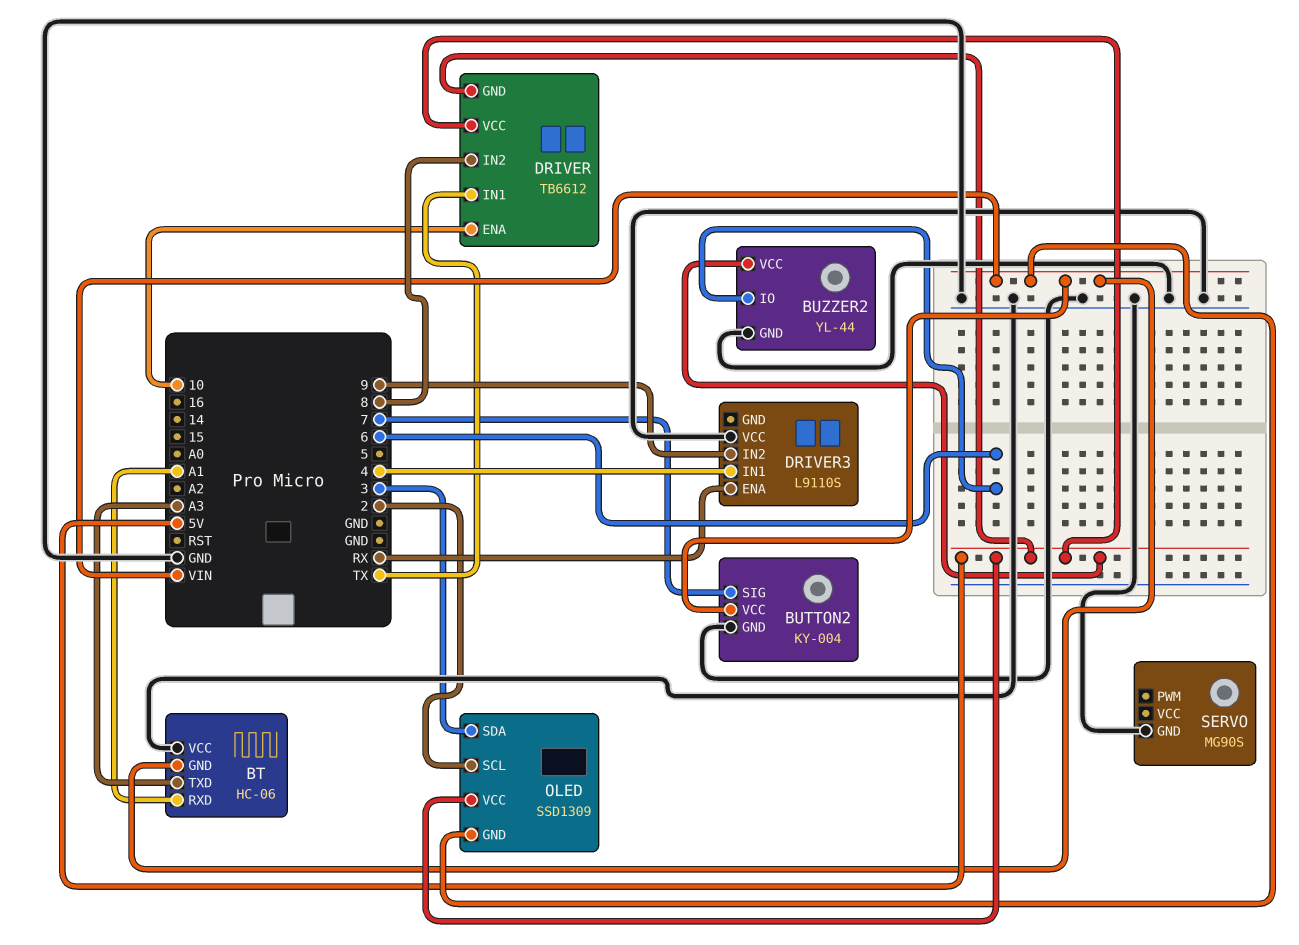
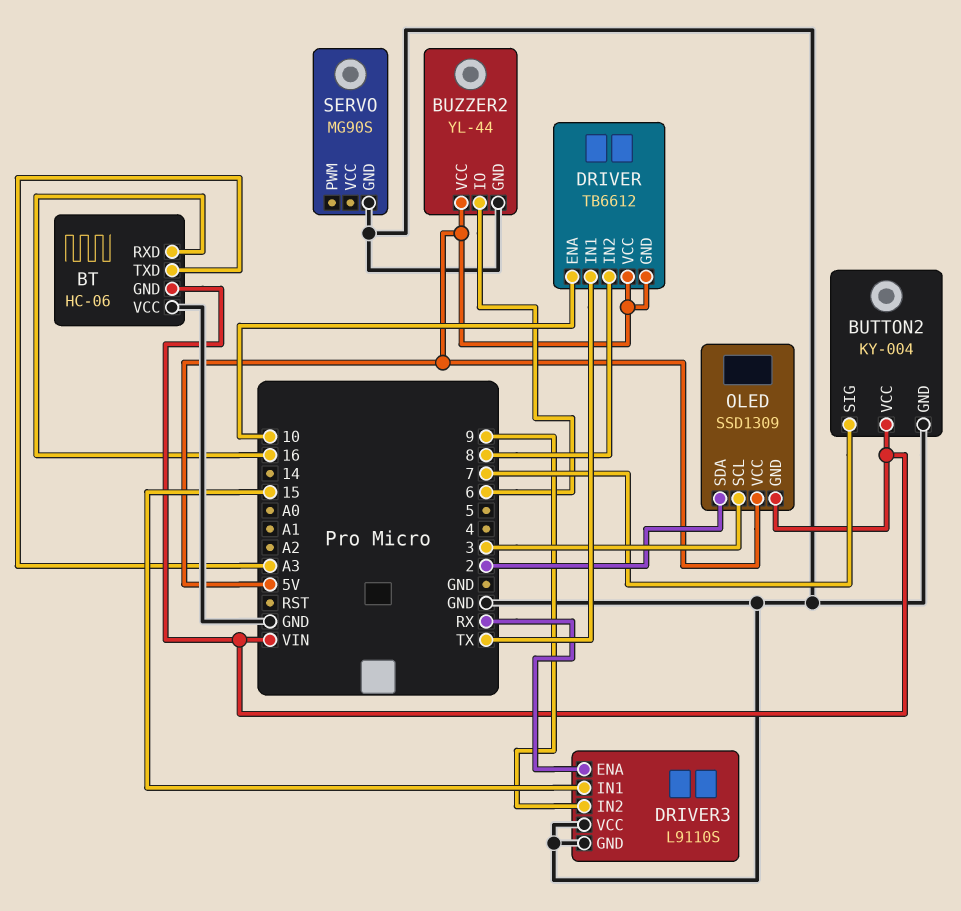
BT pin RXD: A1 -> 16
DRIVER3 pin GND: none -> GND
DRIVER3 pin IN1: 4 -> 15
OLED pin SCL: 2 -> 3
OLED pin SDA: 3 -> 2

